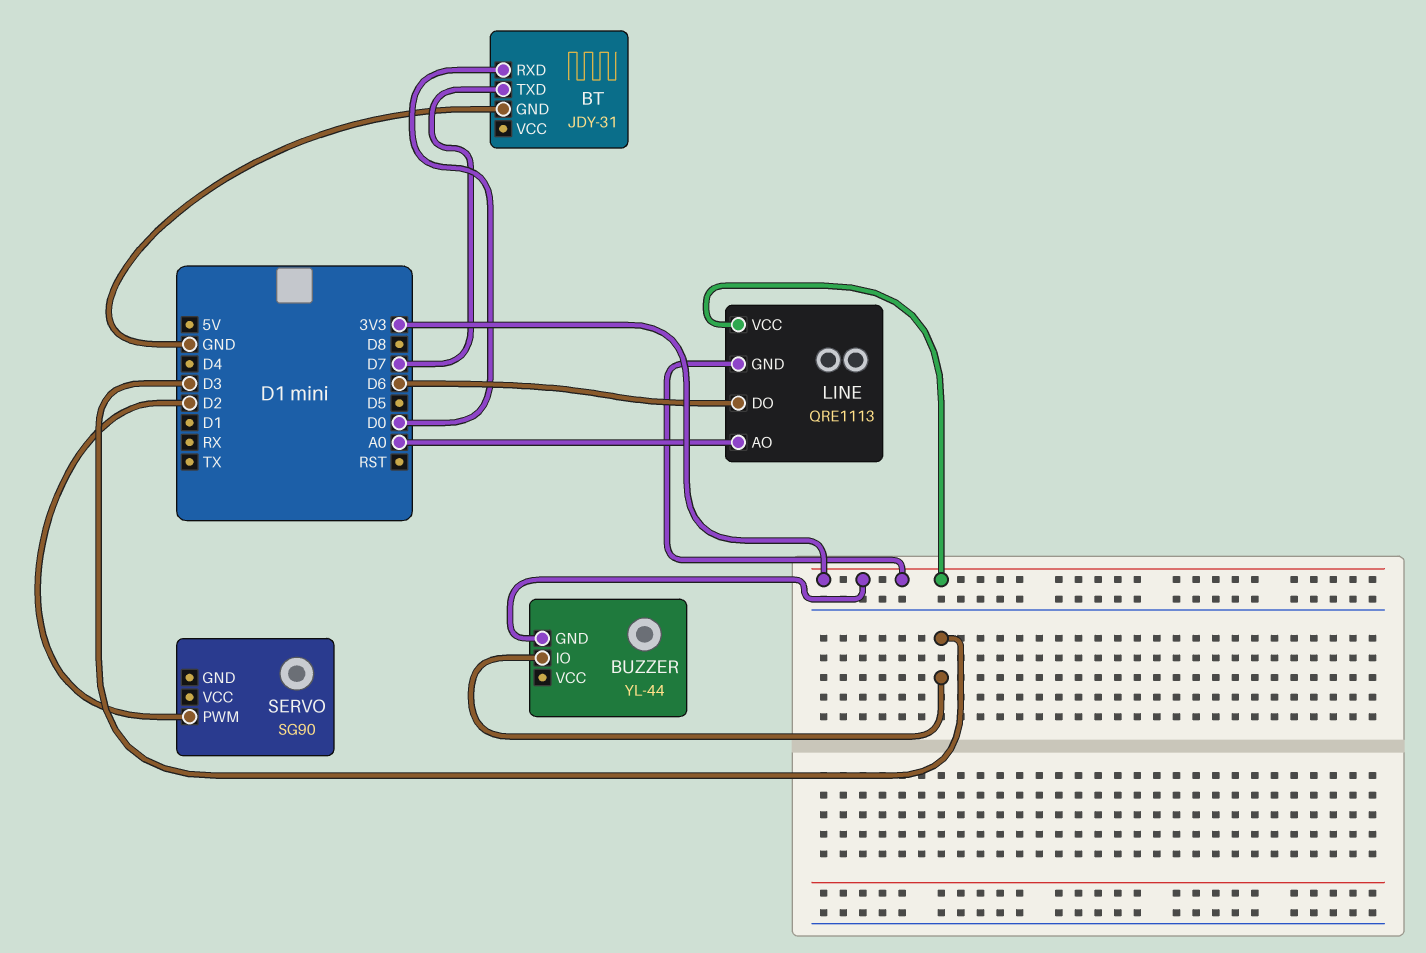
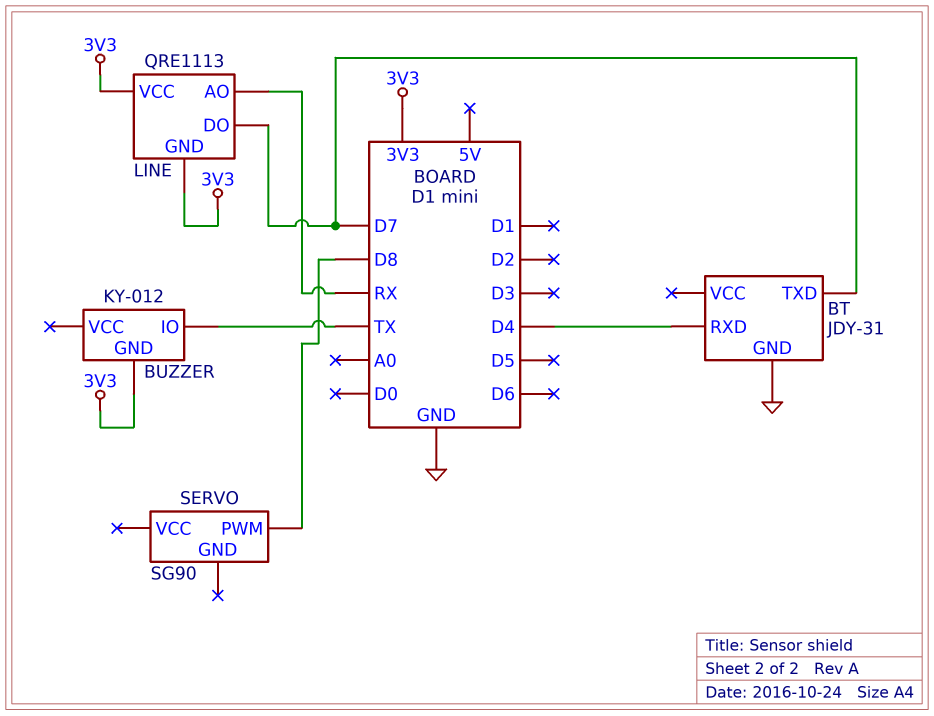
BT pin RXD: D0 -> D4
BUZZER: YL-44 -> KY-012
BUZZER pin IO: D3 -> TX
LINE pin AO: A0 -> RX
LINE pin DO: D6 -> D7
SERVO pin PWM: D2 -> D8

